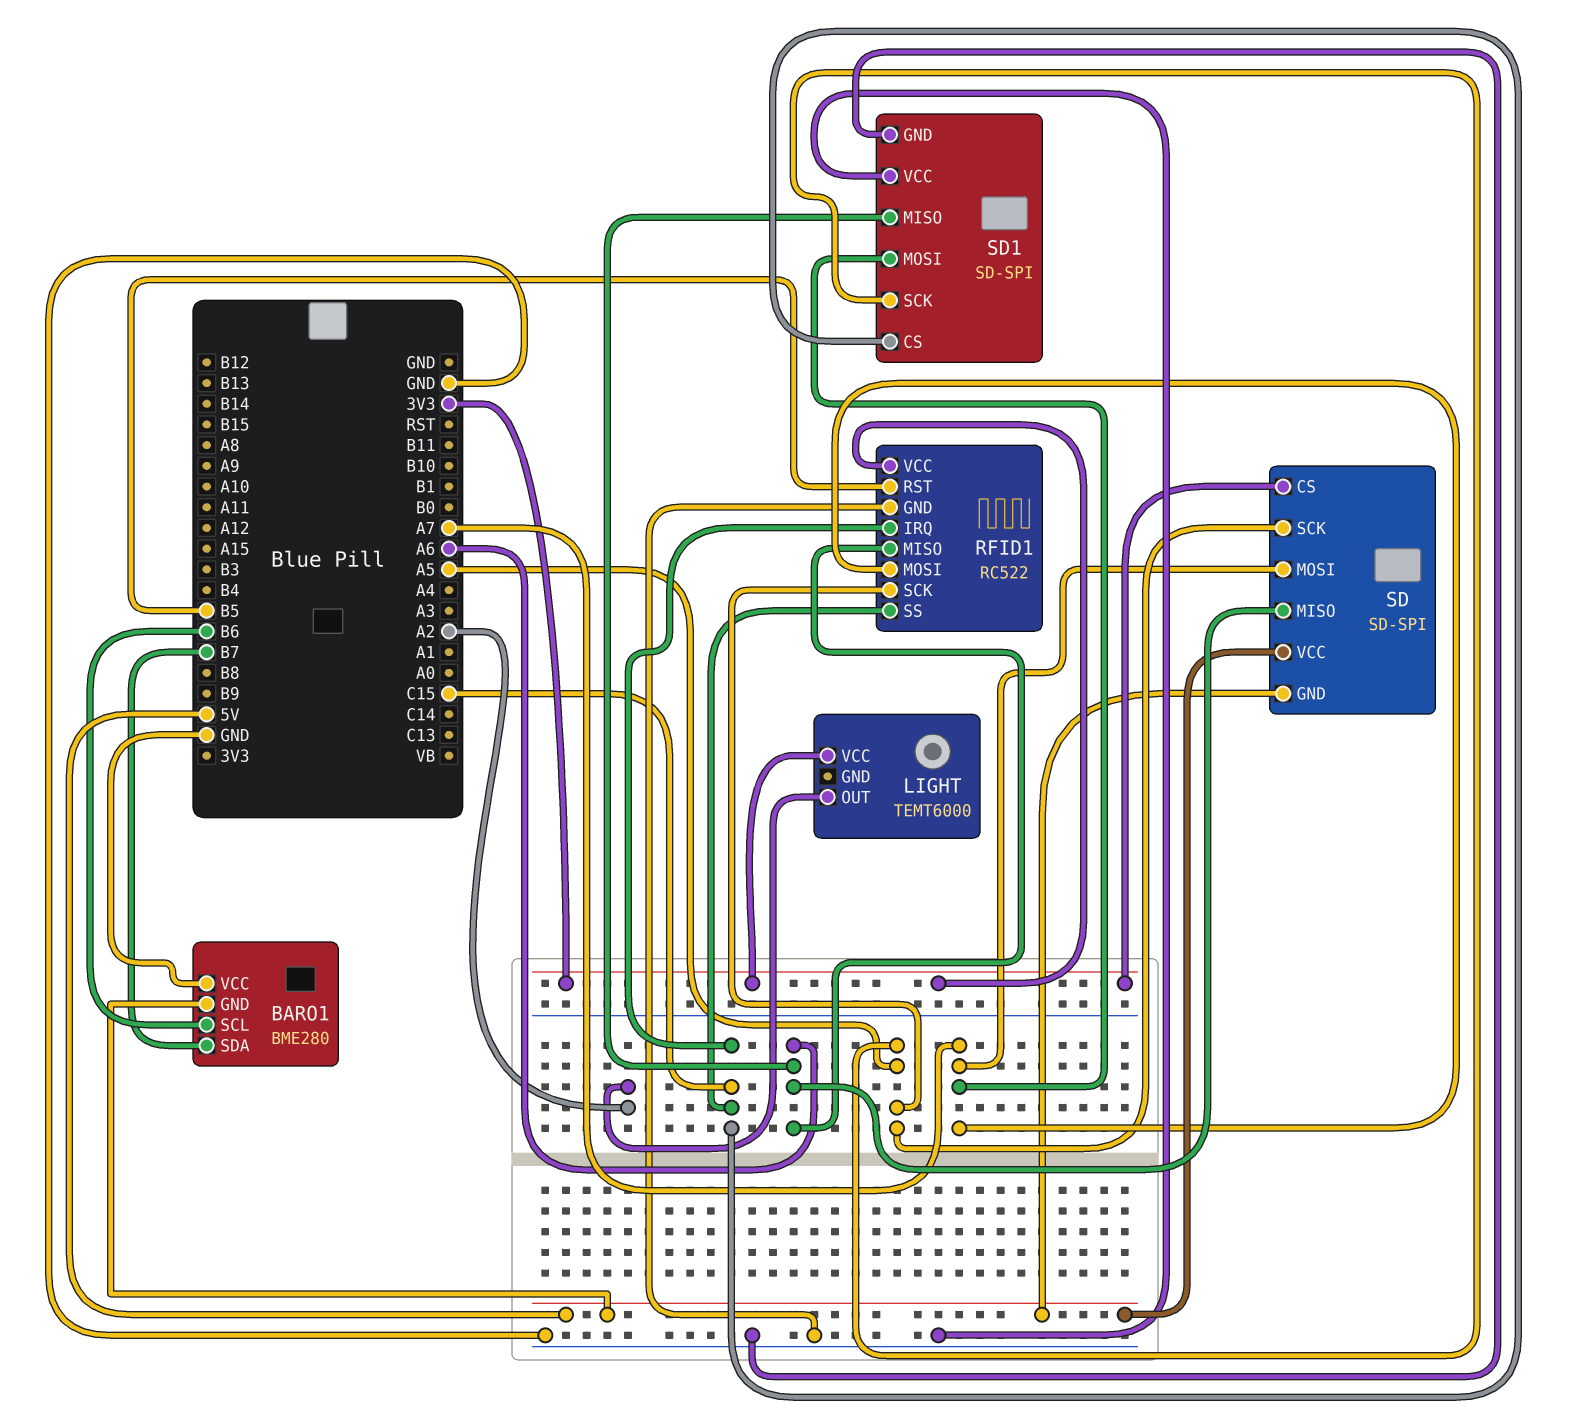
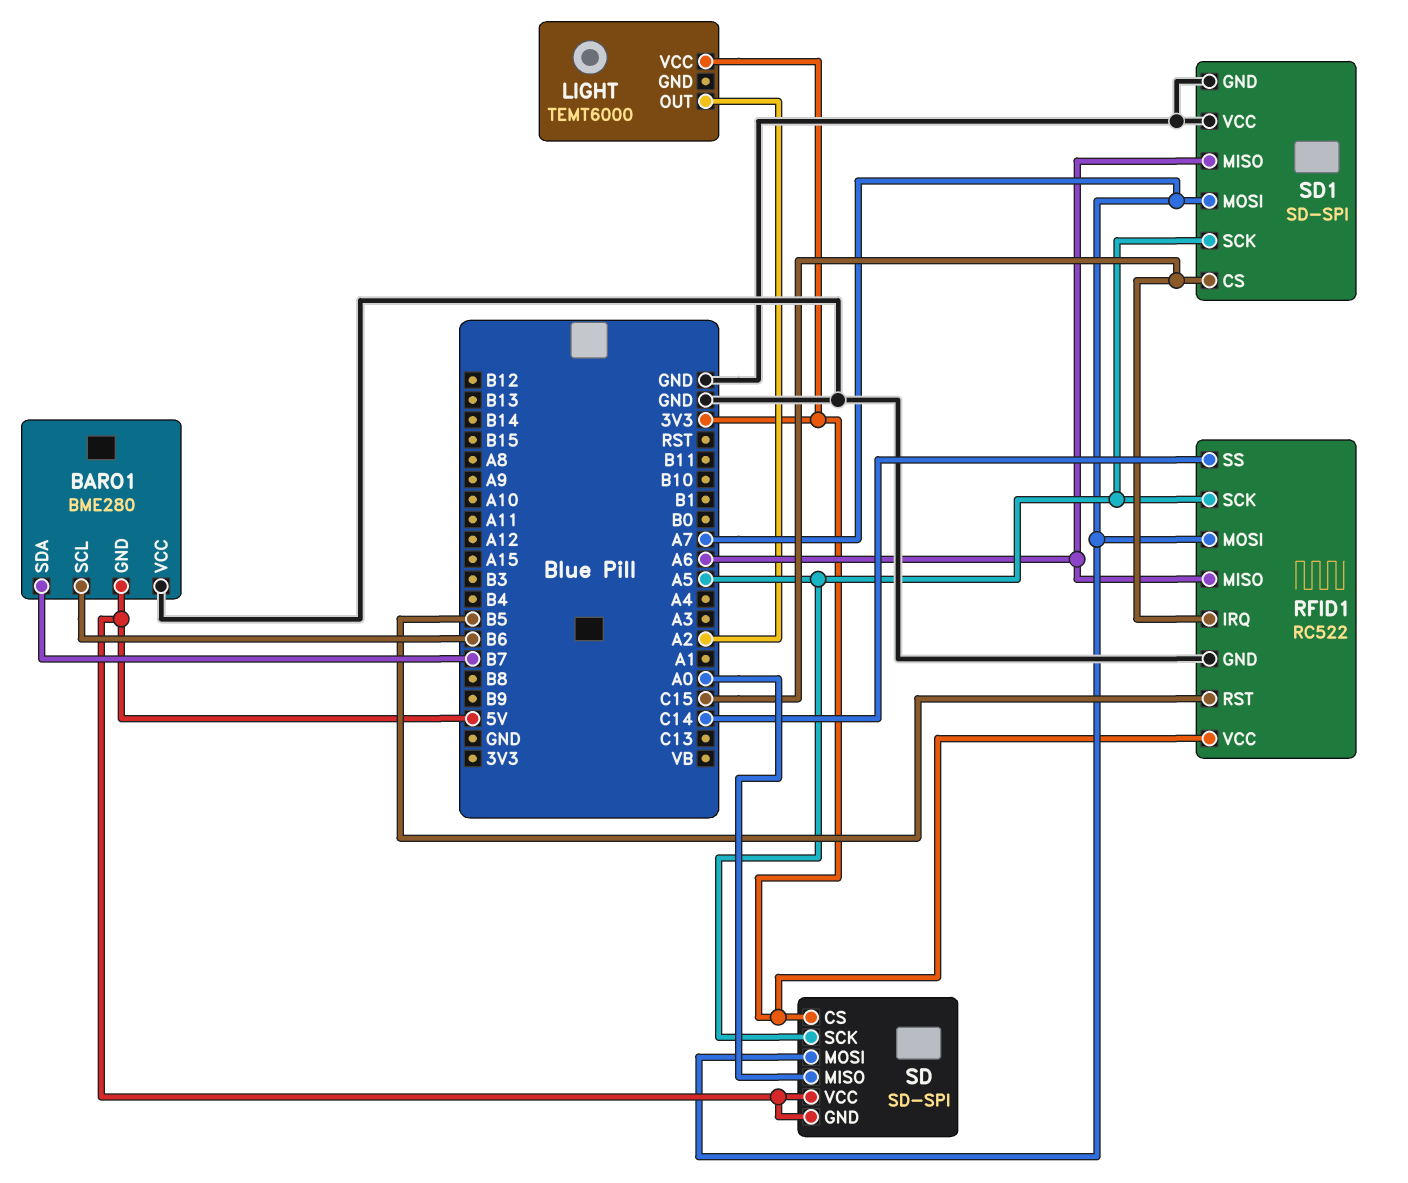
RFID1 pin SS: C15 -> C14
SD pin MISO: A6 -> A0

